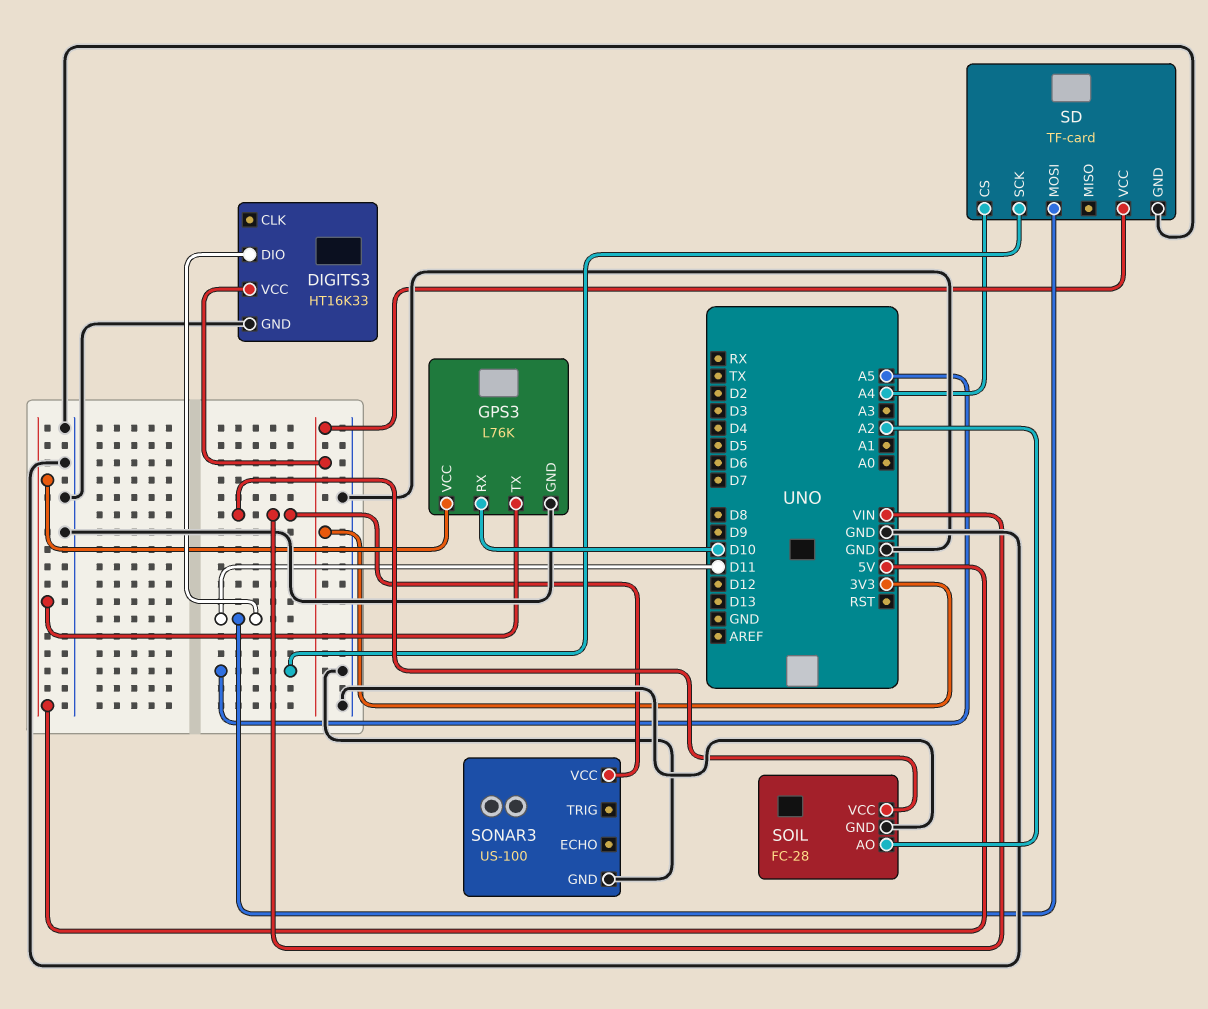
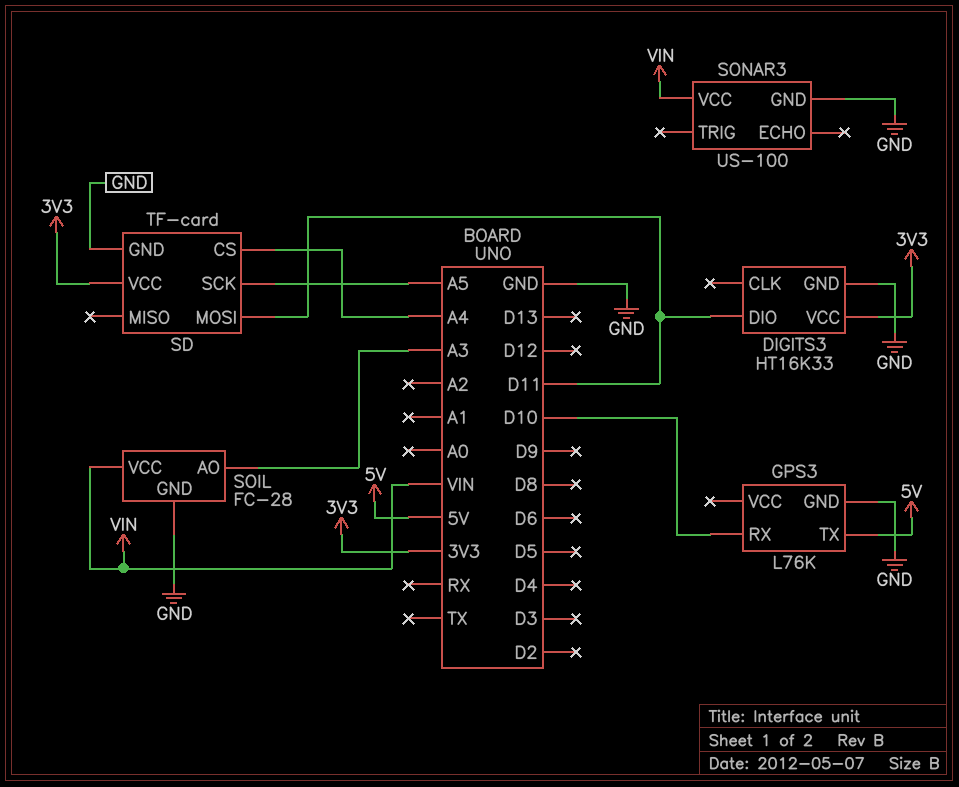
GPS3 pin VCC: 5V -> none
SOIL pin AO: A2 -> A3

